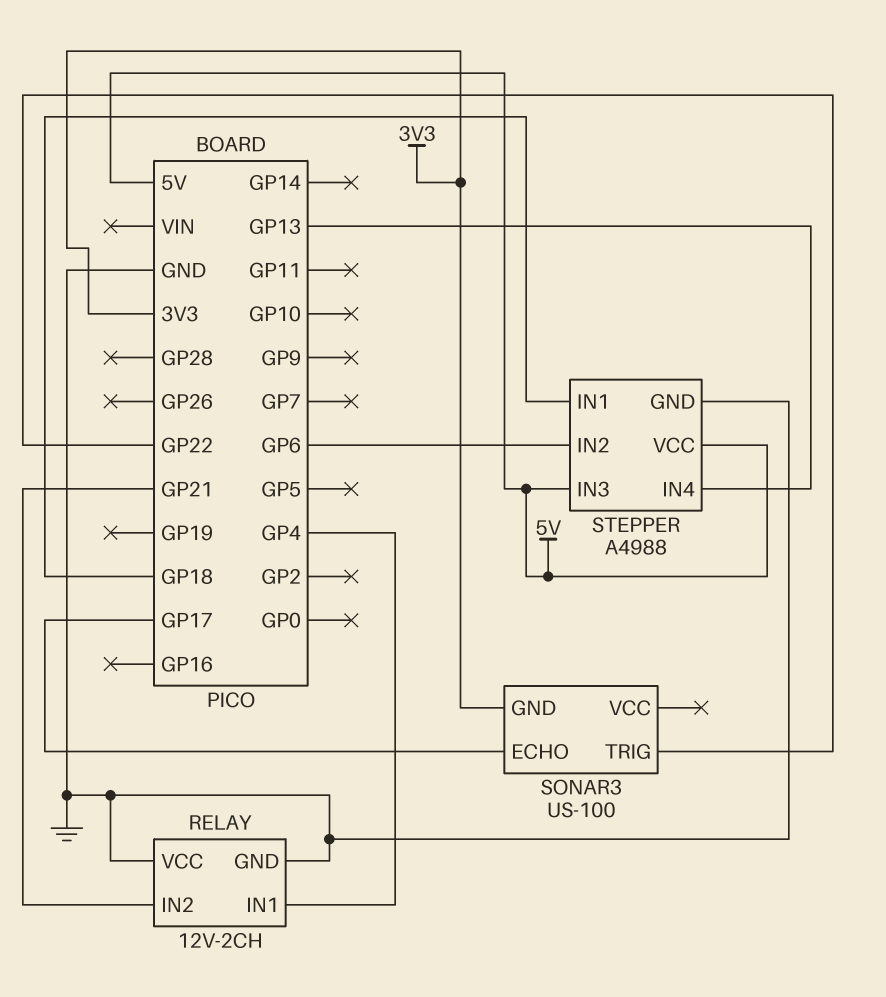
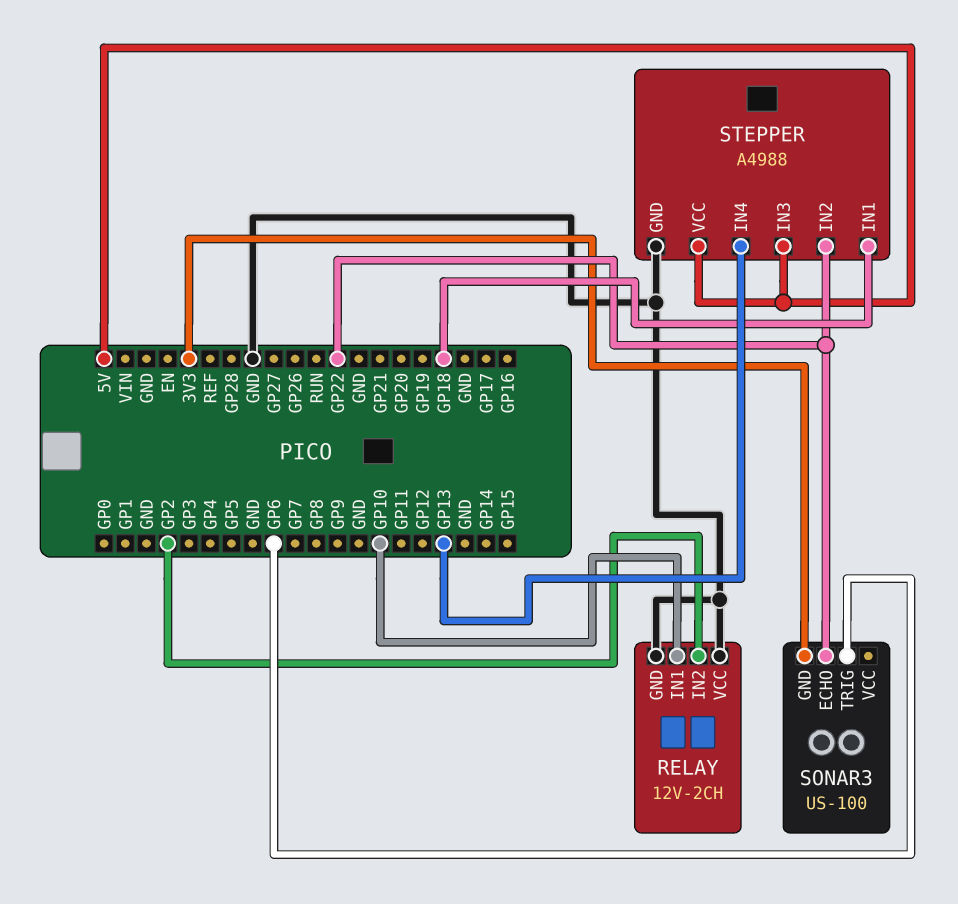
RELAY pin IN1: GP4 -> GP10
RELAY pin IN2: GP21 -> GP2
SONAR3 pin ECHO: GP17 -> GP22
SONAR3 pin TRIG: GP22 -> GP6
STEPPER pin IN2: GP6 -> GP22

